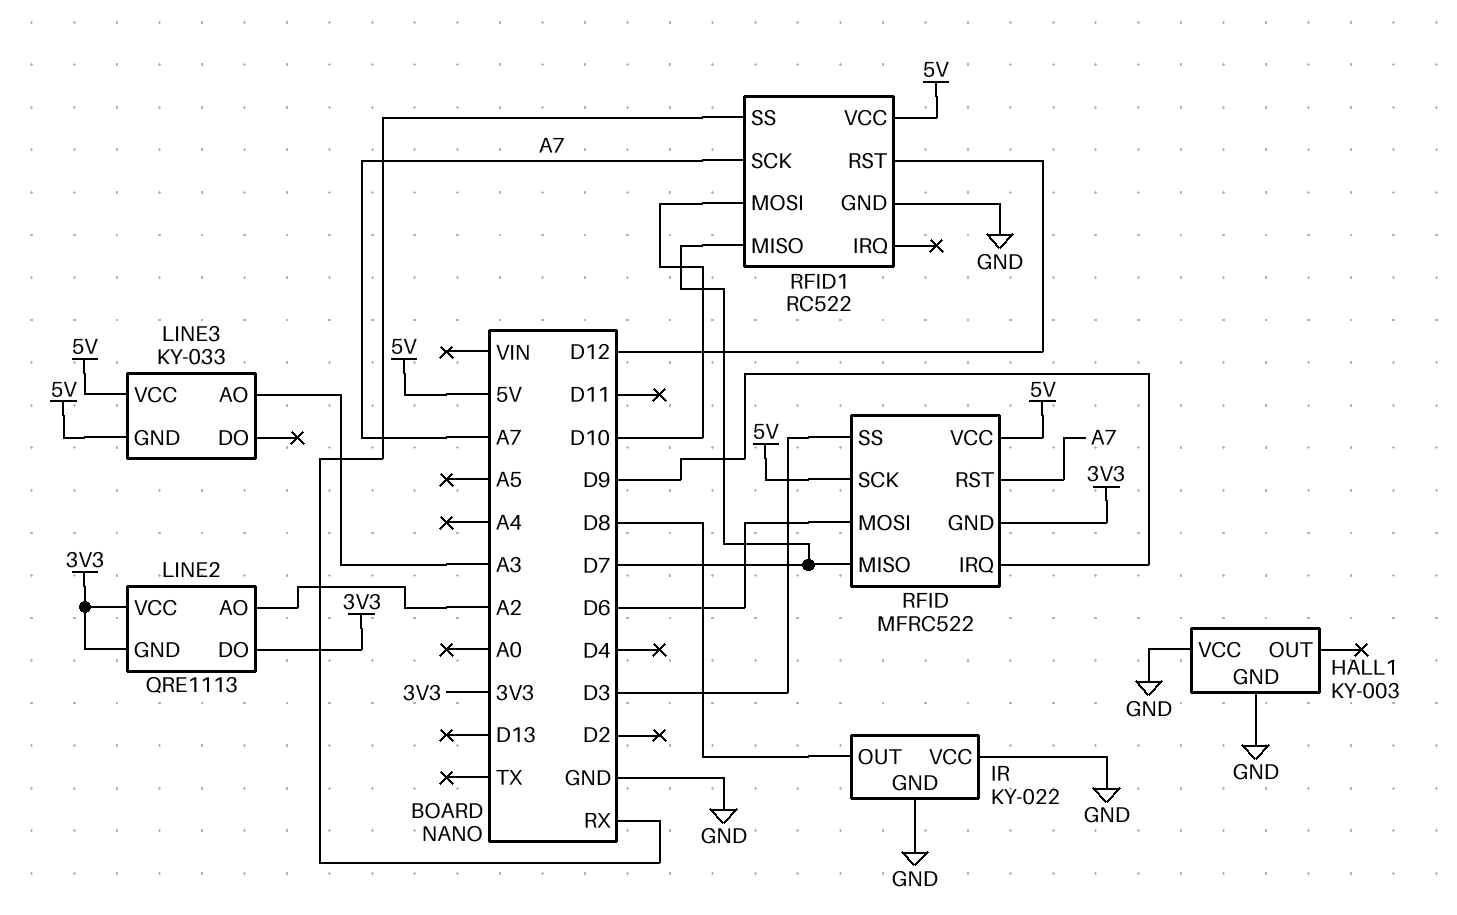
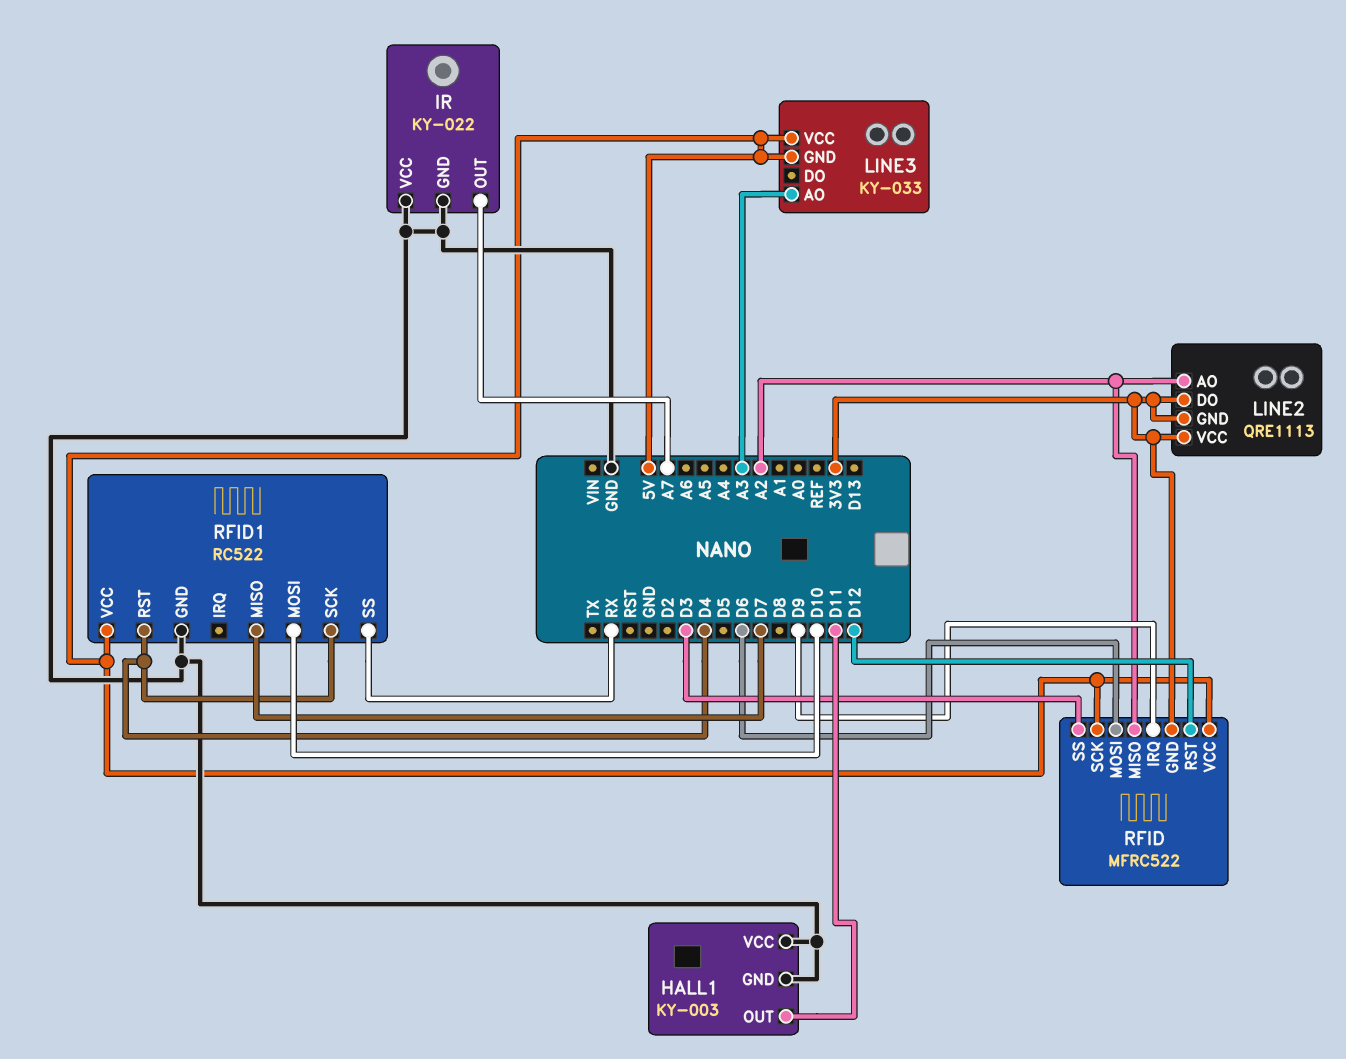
HALL1 pin OUT: none -> D11
IR pin OUT: D8 -> A7
RFID pin MISO: D7 -> A2
RFID pin RST: A7 -> D12
RFID1 pin RST: D12 -> D4
RFID1 pin SCK: A7 -> D4

